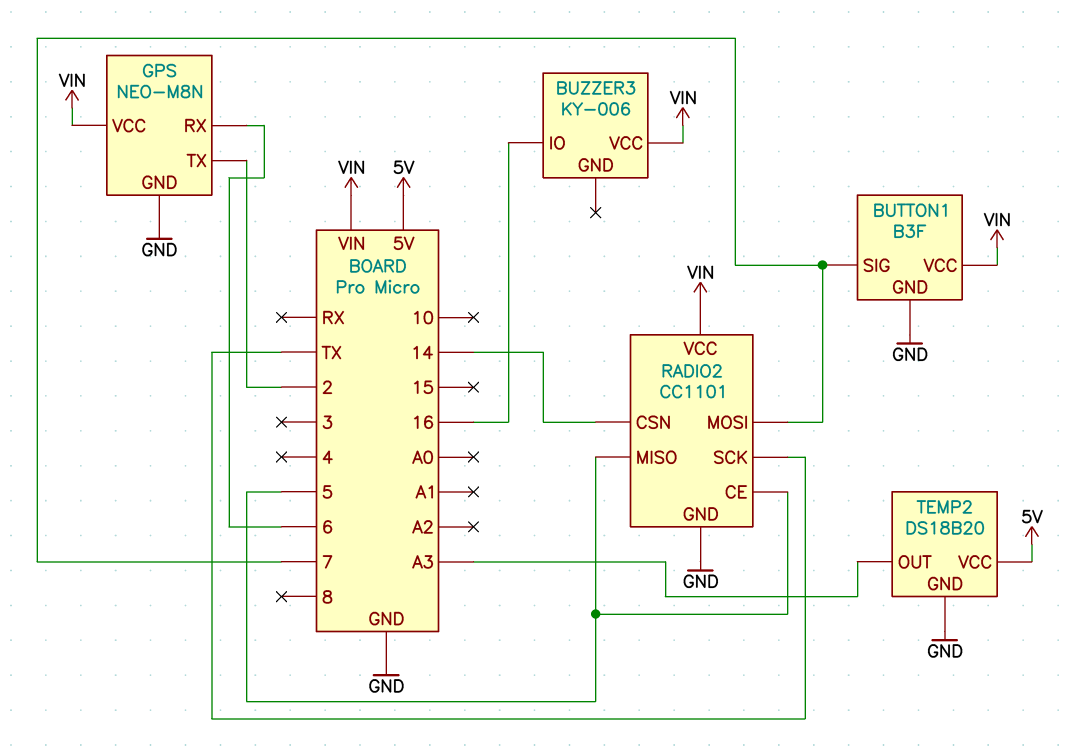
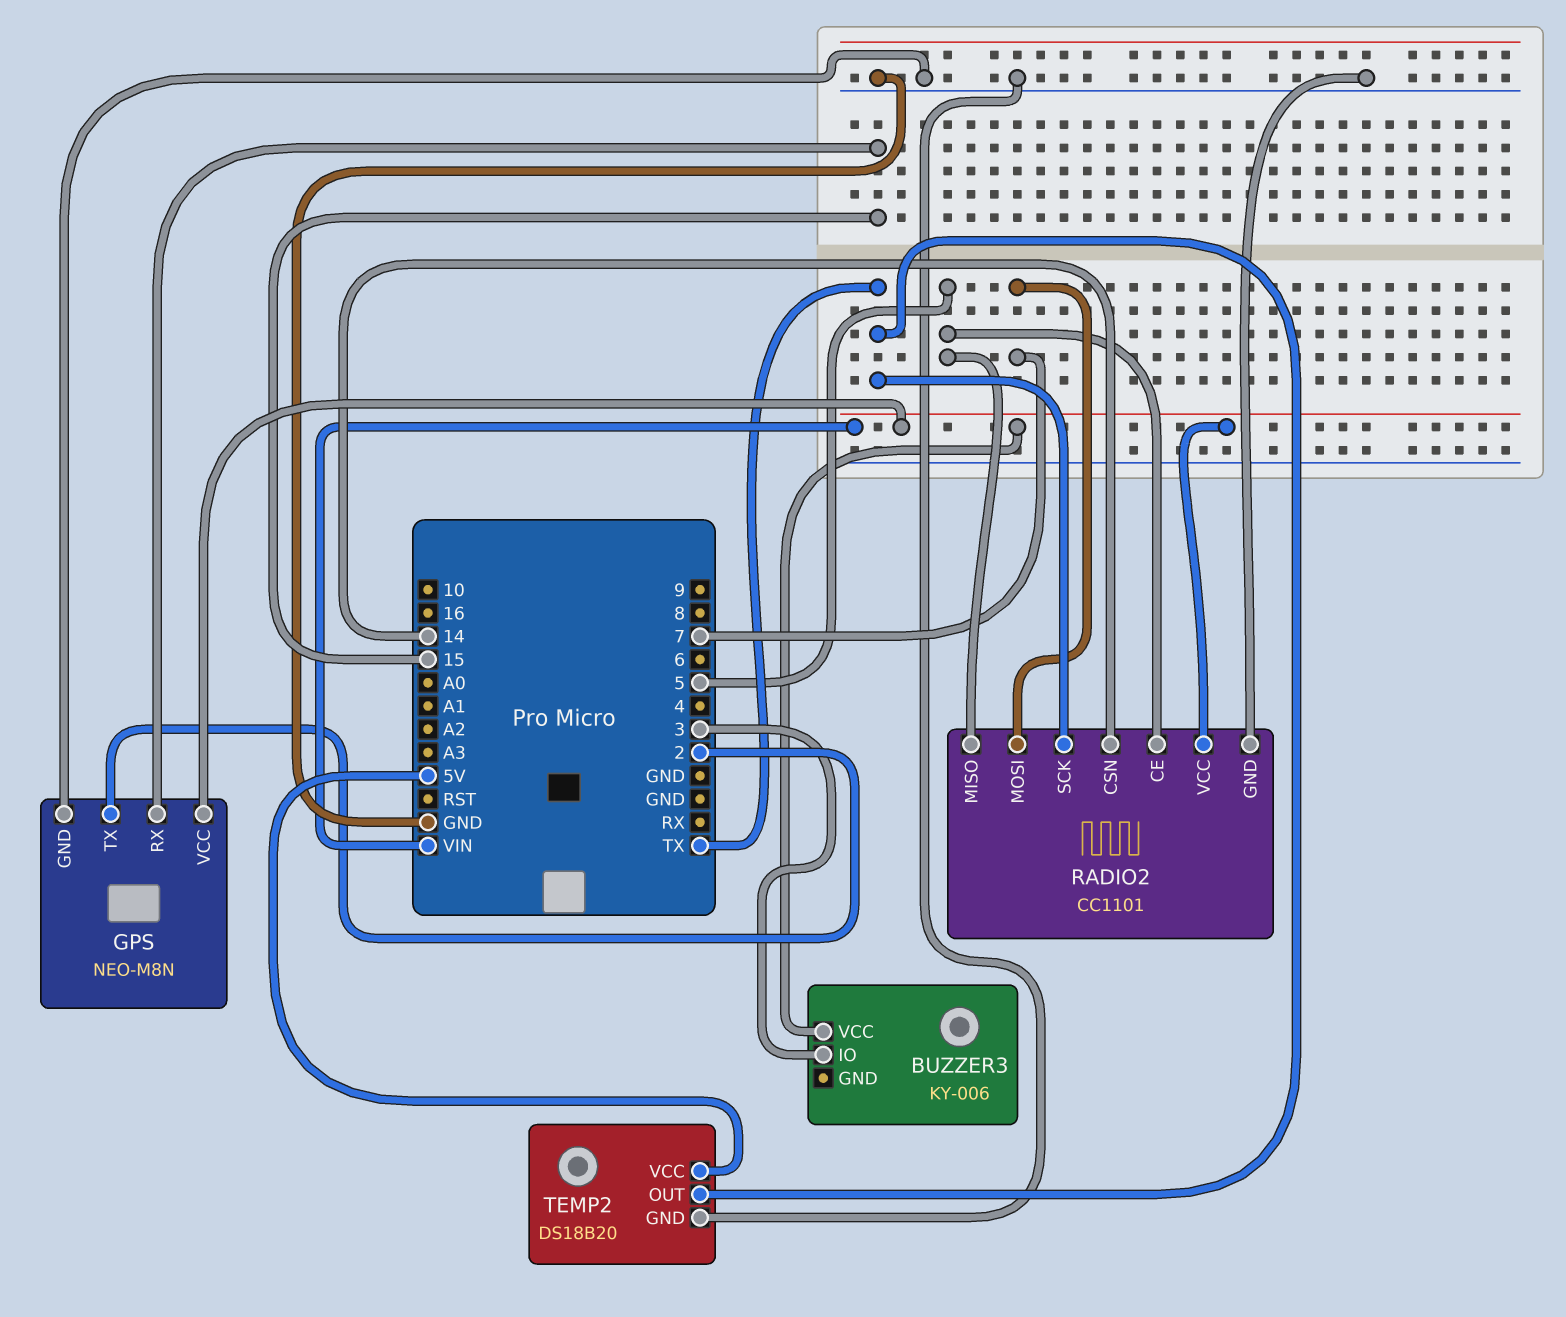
BUTTON1: B3F -> none
BUTTON1 pin GND: GND -> none
BUTTON1 pin SIG: 7 -> none
BUTTON1 pin VCC: VIN -> none
BUZZER3 pin IO: 16 -> 3
GPS pin RX: 6 -> 15
TEMP2 pin OUT: A3 -> TX

